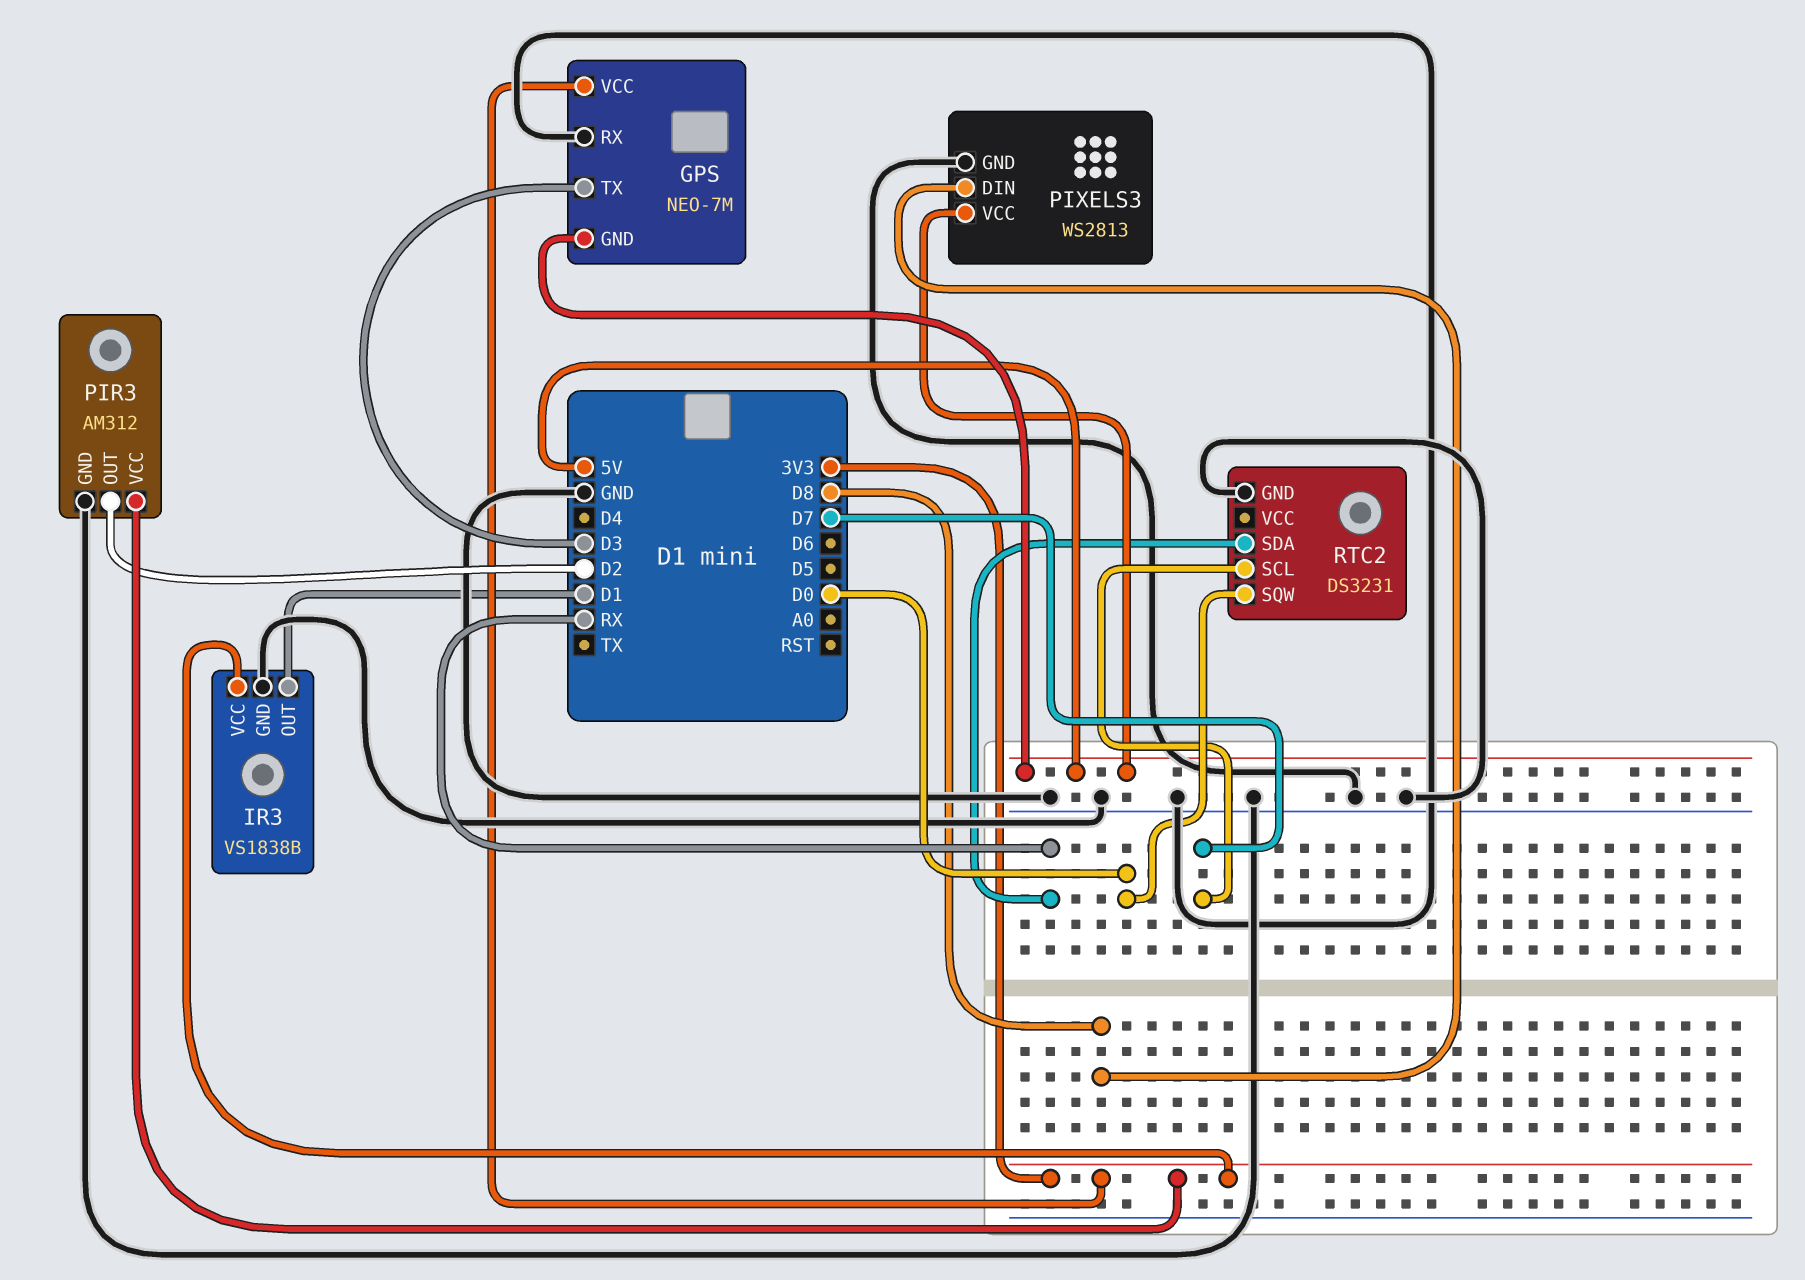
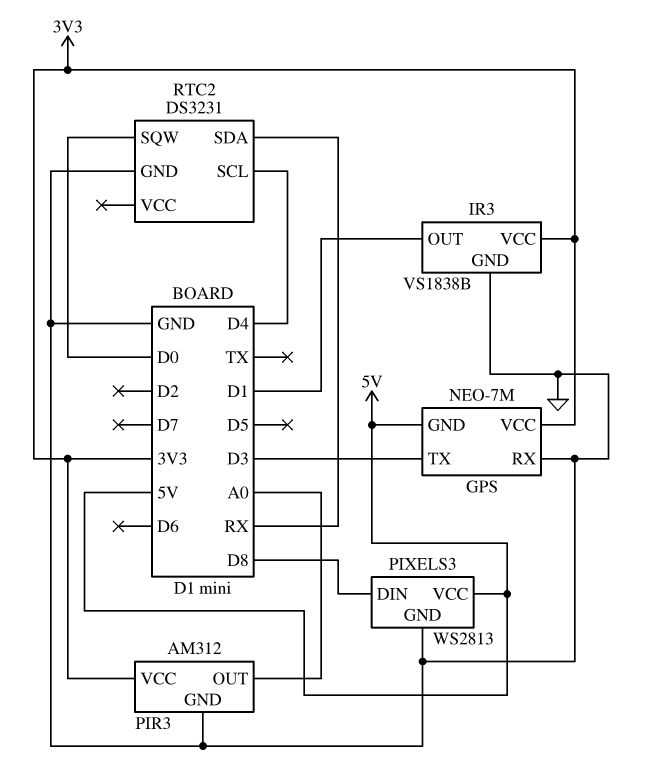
PIR3 pin OUT: D2 -> A0
RTC2 pin SCL: D7 -> D4

